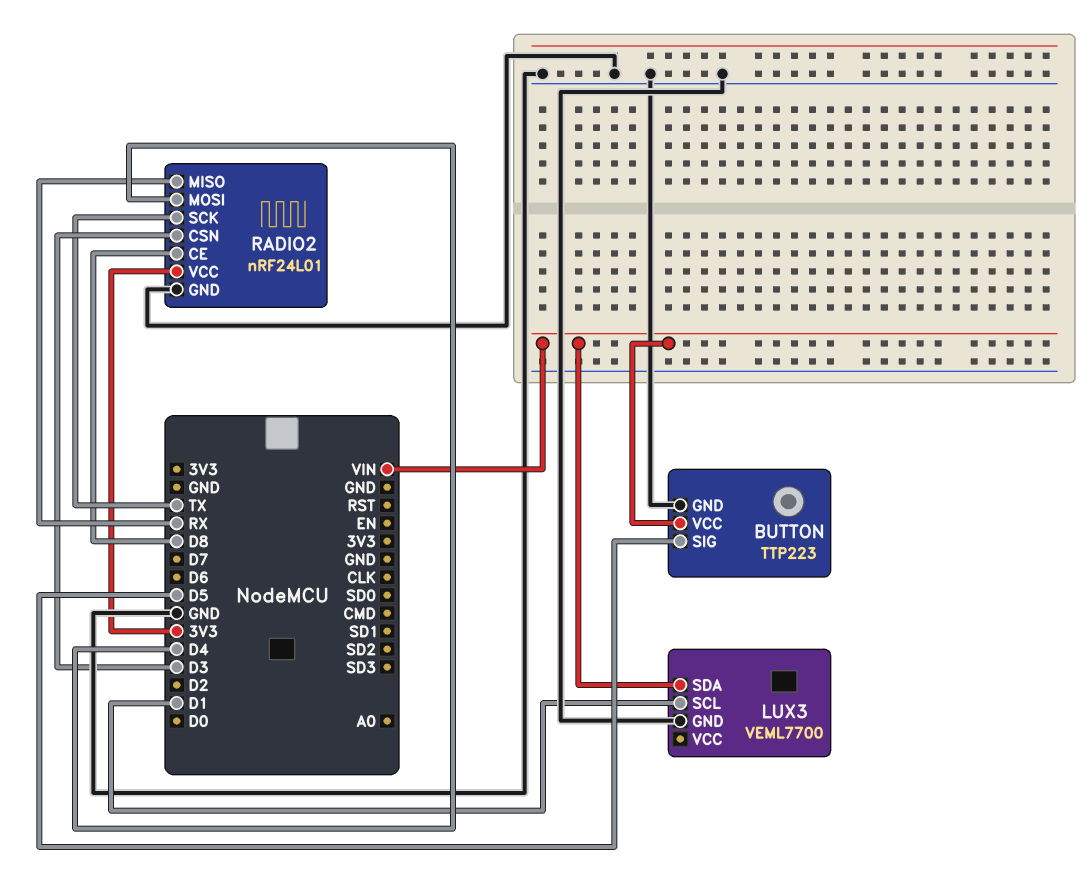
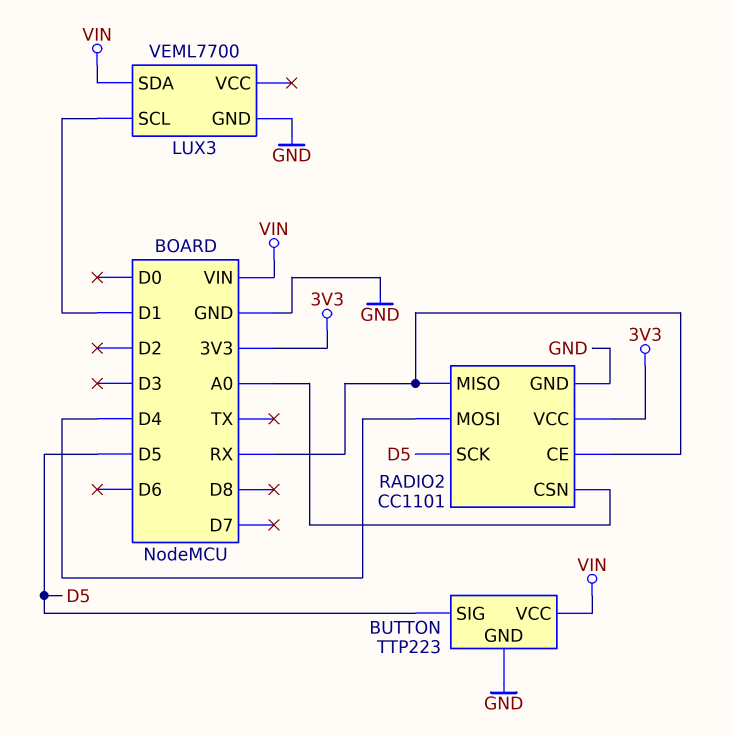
RADIO2: nRF24L01 -> CC1101
RADIO2 pin CE: D8 -> RX
RADIO2 pin CSN: D3 -> A0
RADIO2 pin SCK: TX -> D5

